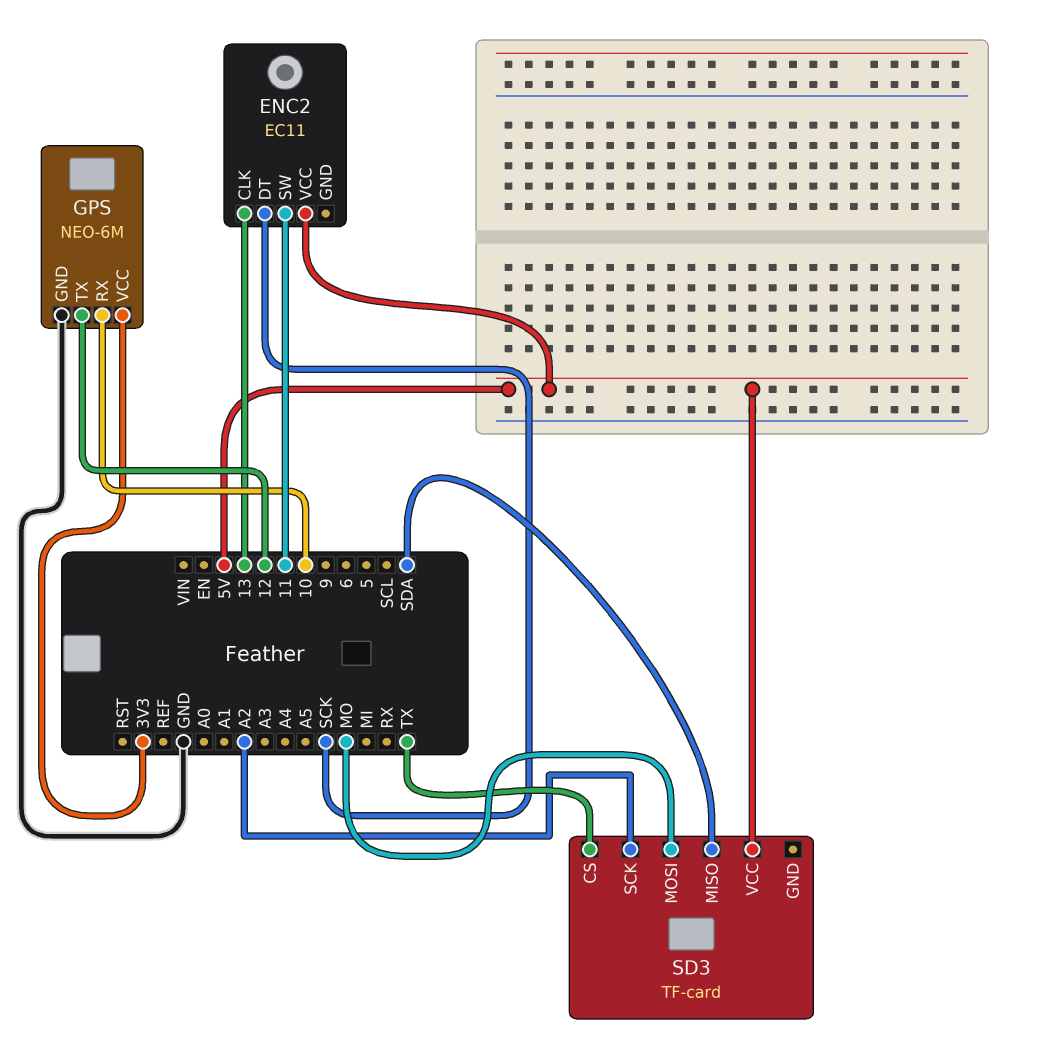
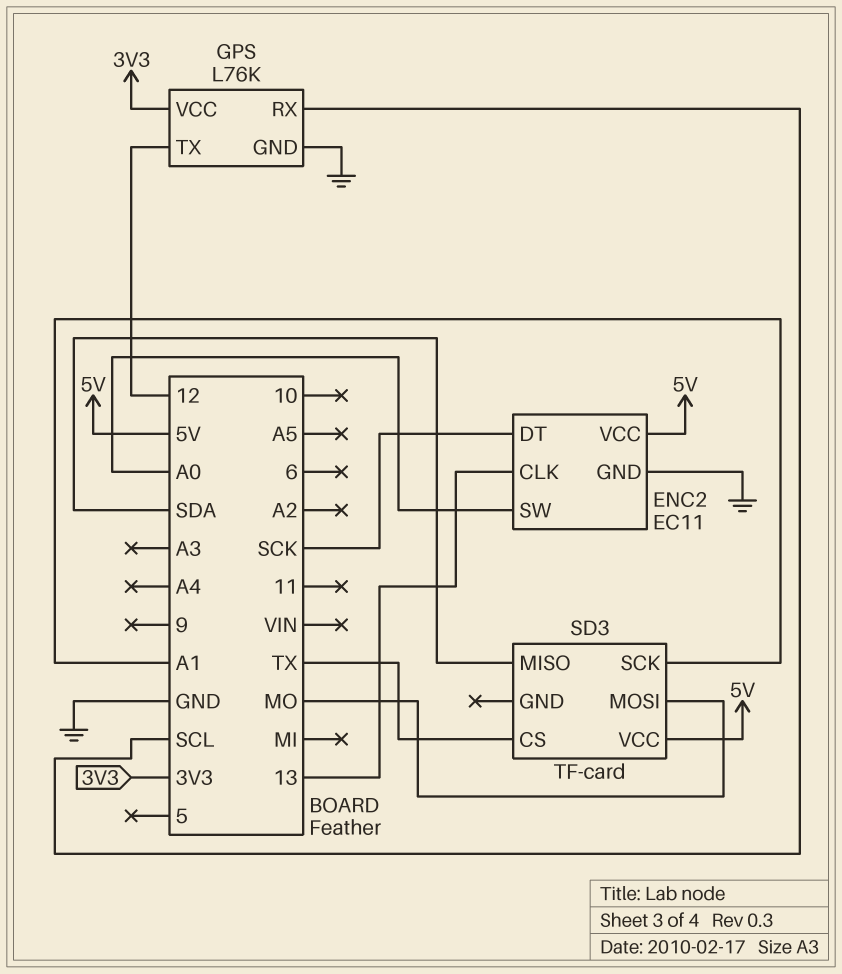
ENC2 pin GND: none -> GND
ENC2 pin SW: 11 -> A0
GPS: NEO-6M -> L76K
GPS pin RX: 10 -> SCL
SD3 pin SCK: A2 -> A1

